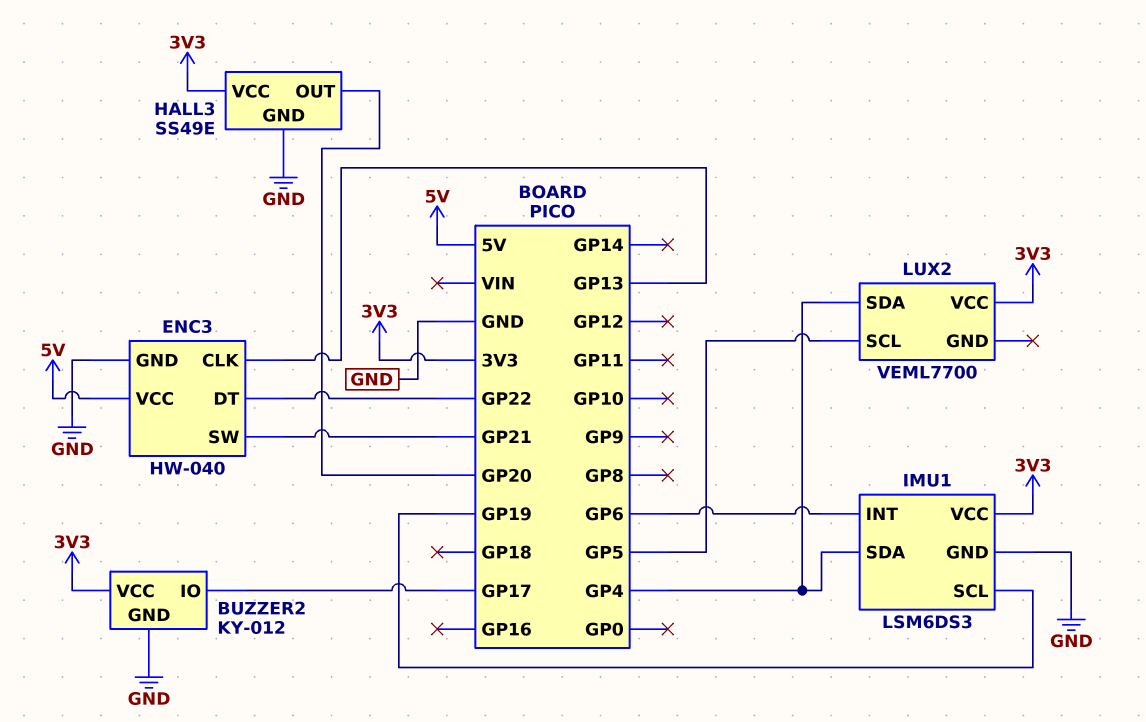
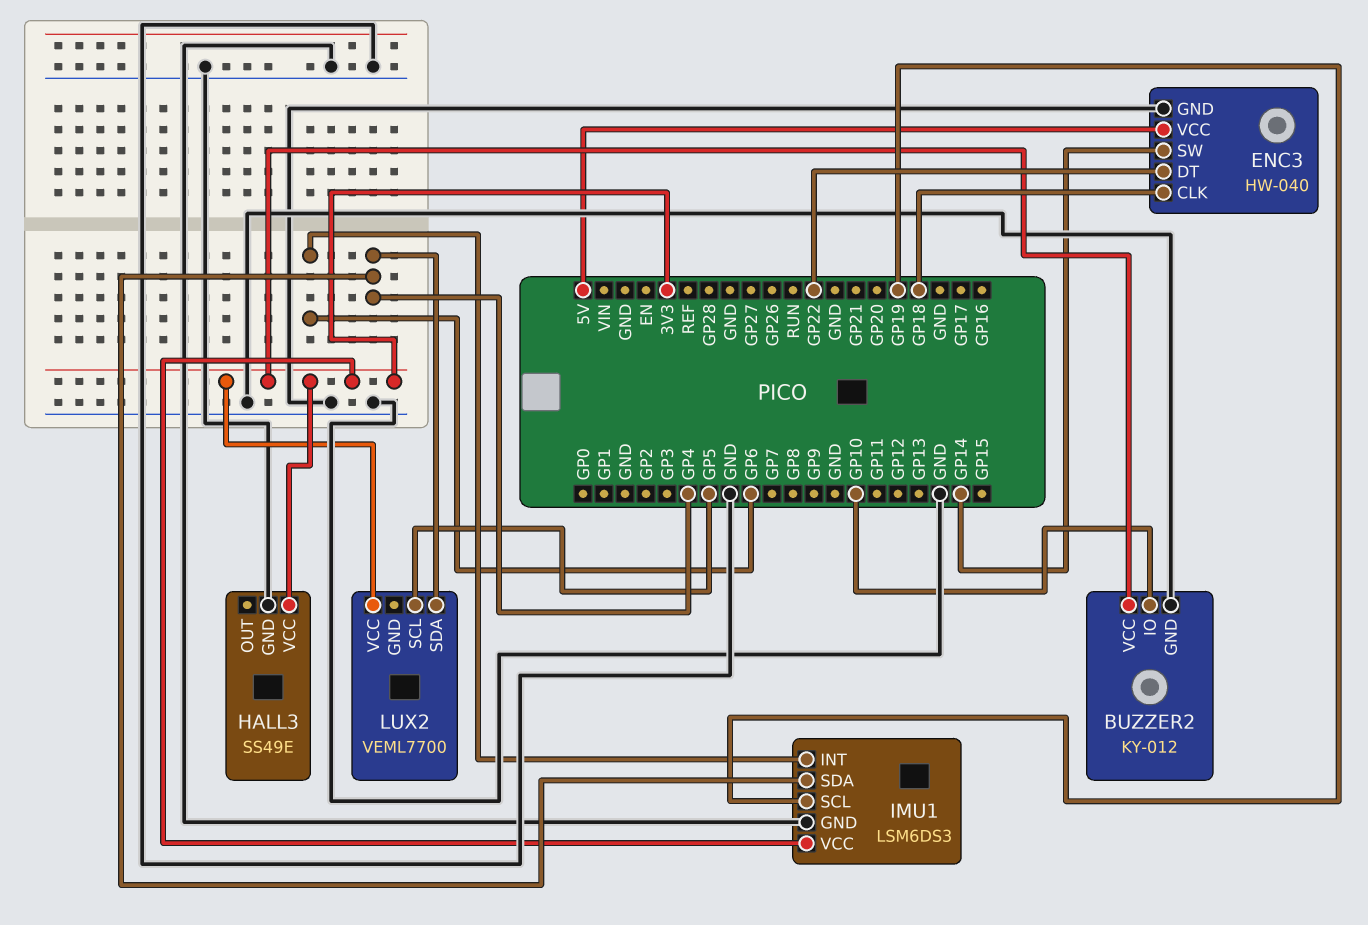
BUZZER2 pin IO: GP17 -> GP10
ENC3 pin CLK: GP13 -> GP18
ENC3 pin SW: GP21 -> GP14
HALL3 pin OUT: GP20 -> none

